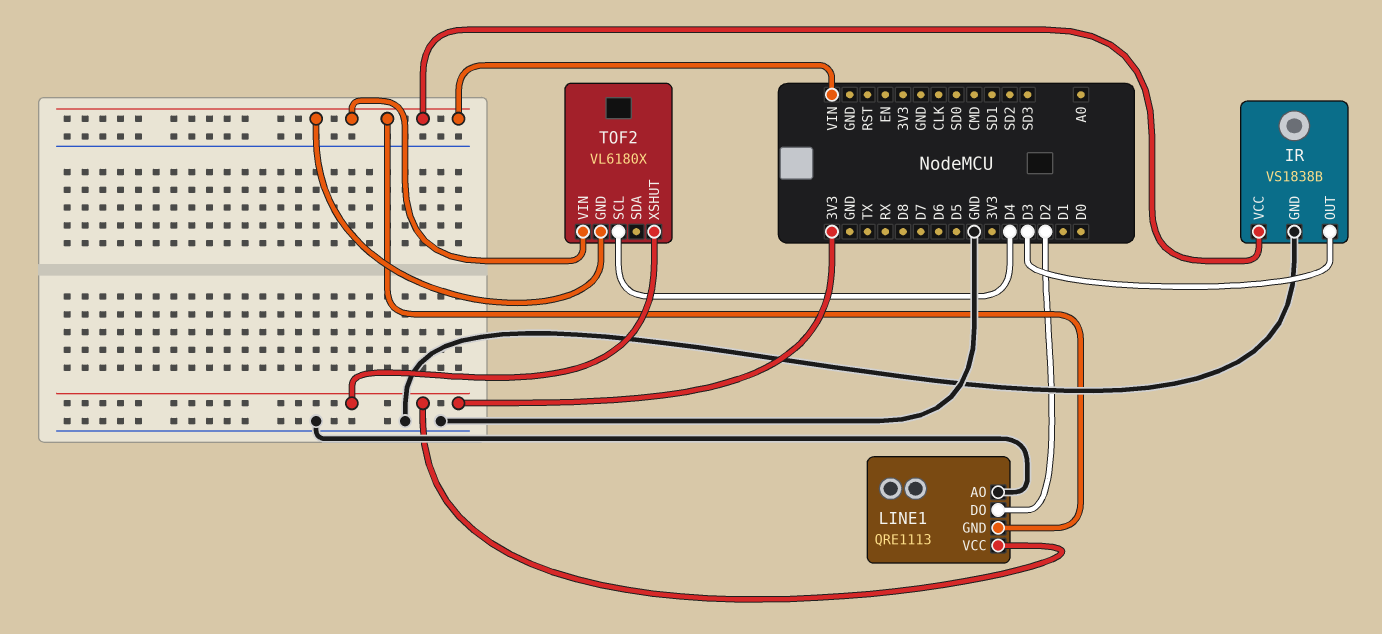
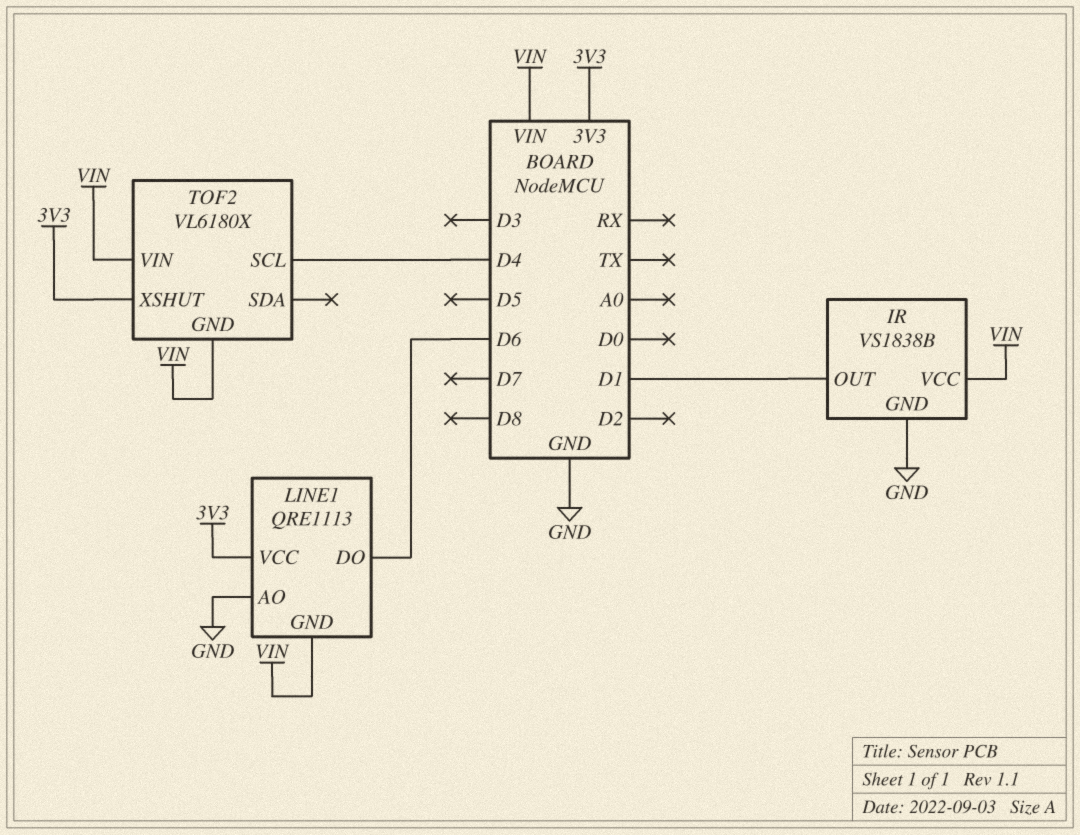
IR pin OUT: D3 -> D1
LINE1 pin DO: D2 -> D6

